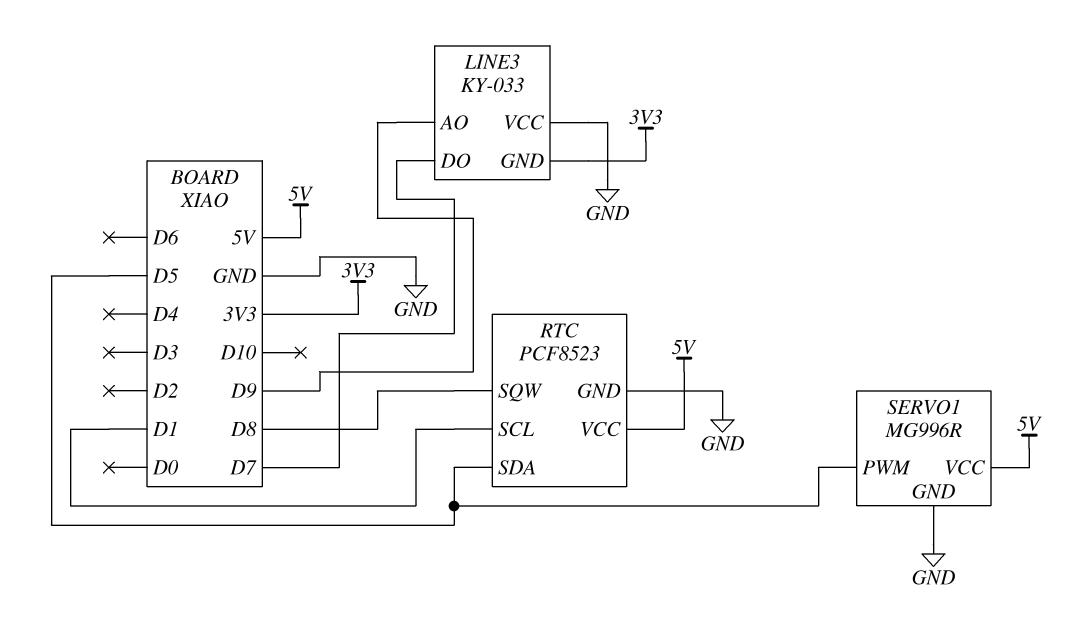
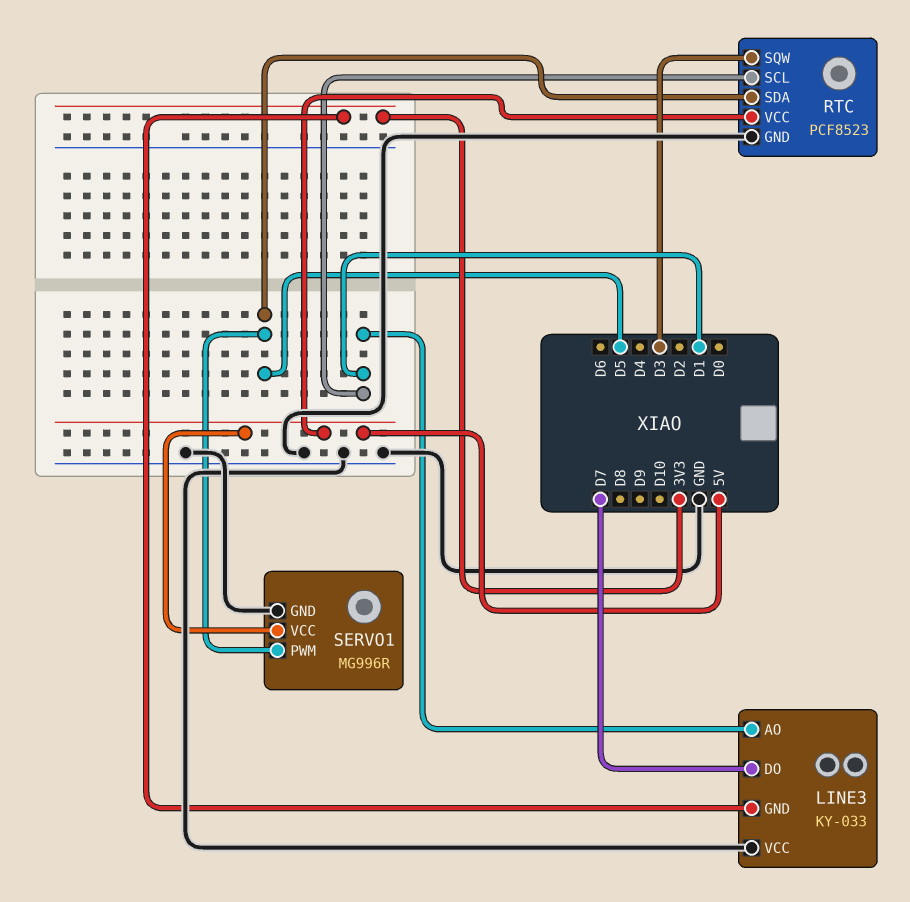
LINE3 pin AO: D9 -> D1
RTC pin SQW: D8 -> D3

